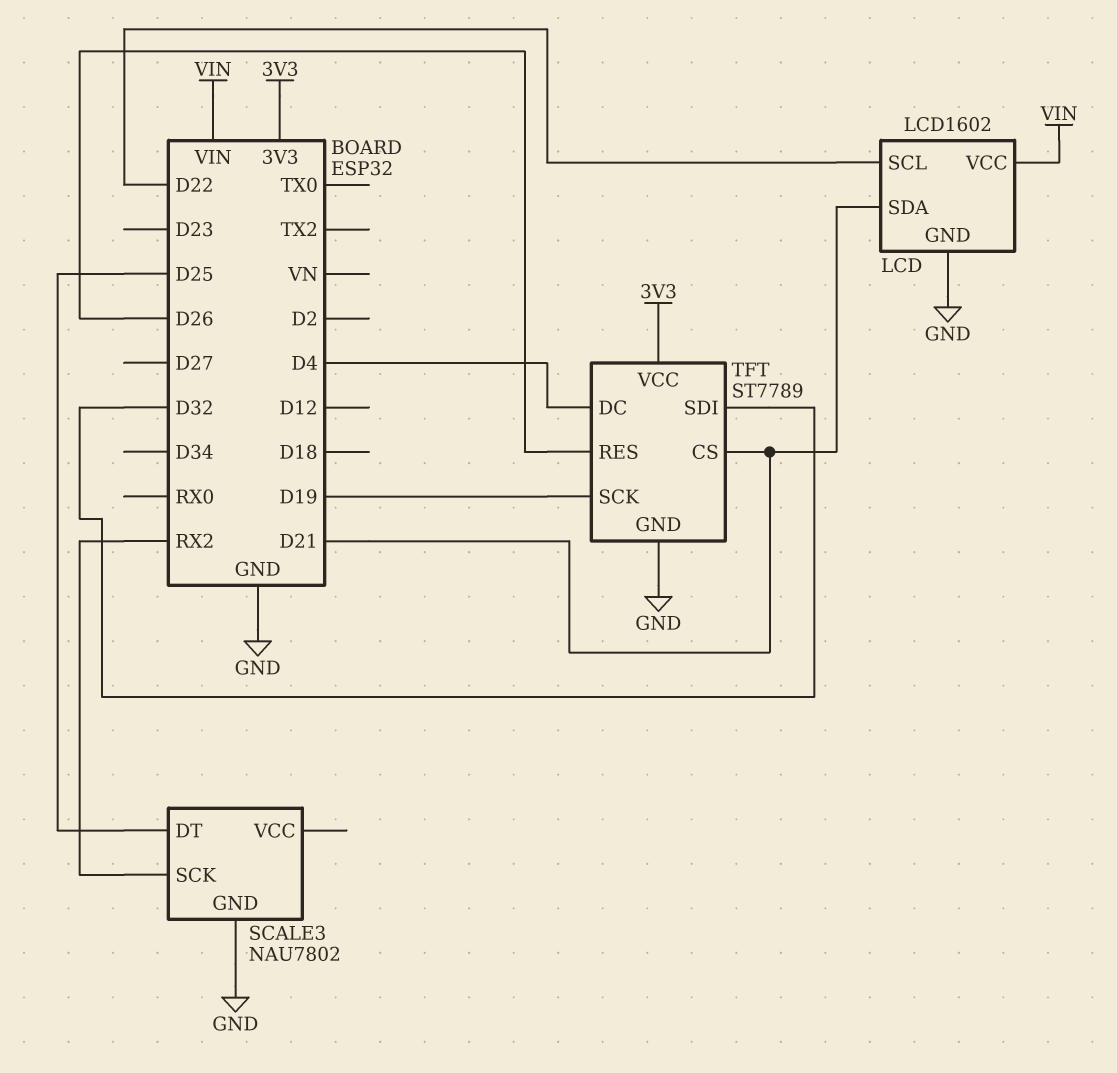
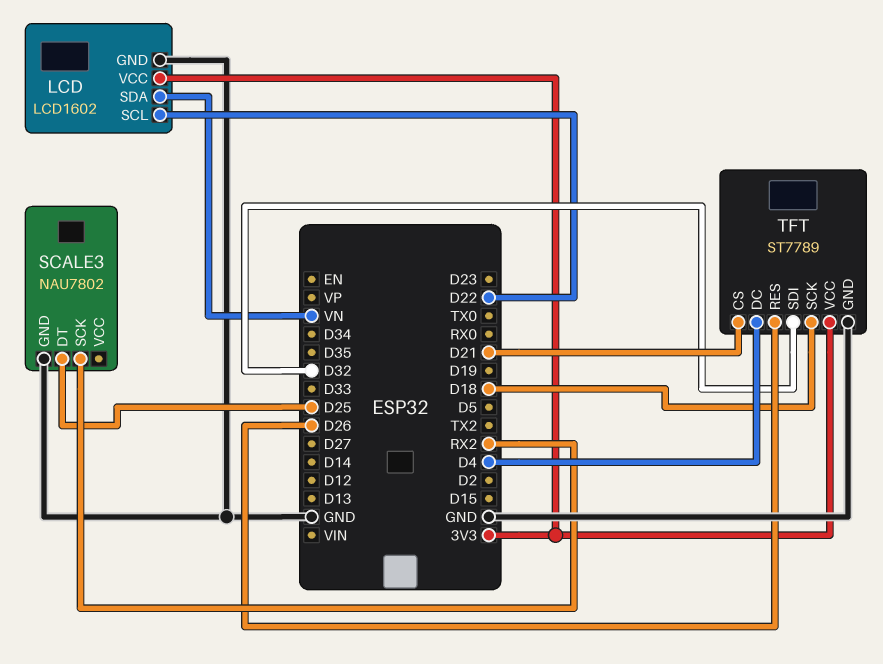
LCD pin SDA: D21 -> VN
LCD pin VCC: VIN -> 3V3
TFT pin SCK: D19 -> D18

